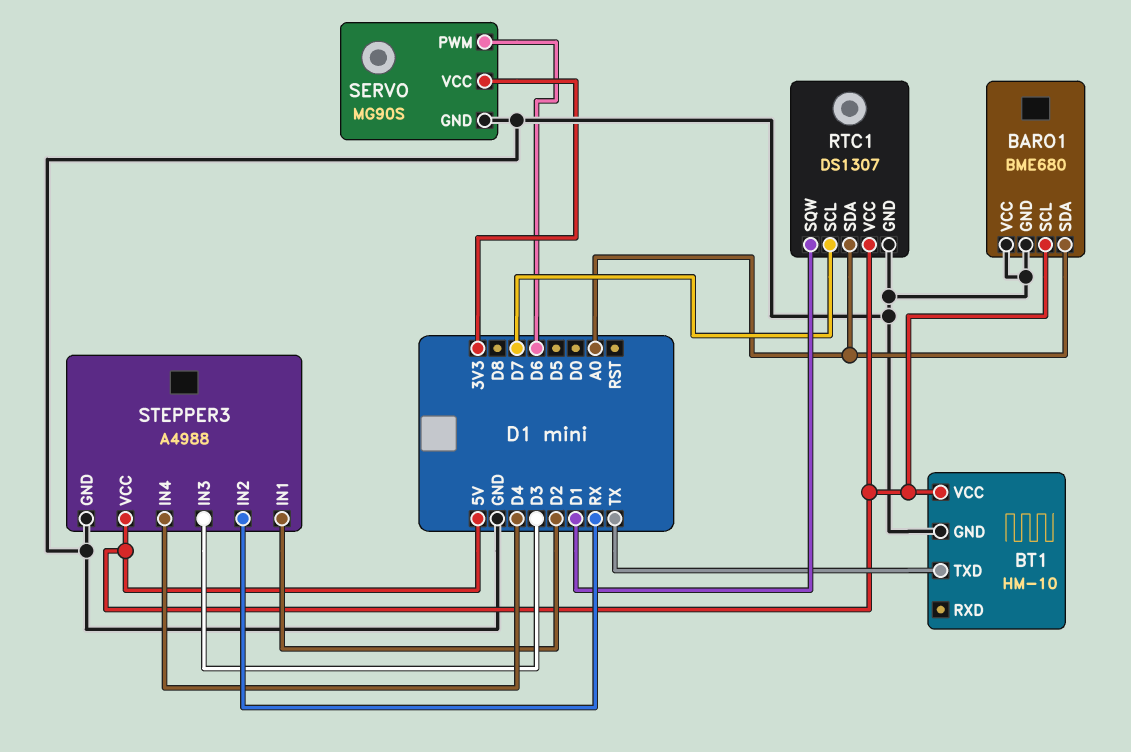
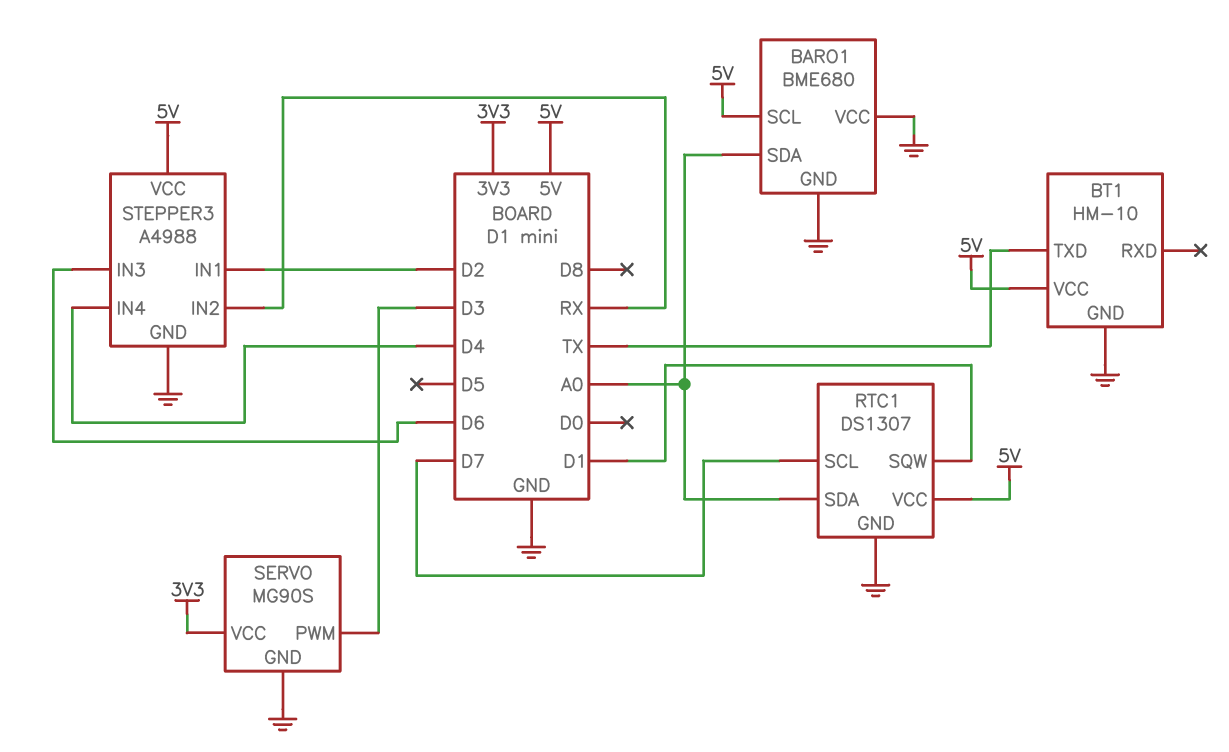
SERVO pin PWM: D6 -> D3
STEPPER3 pin IN3: D3 -> D6

